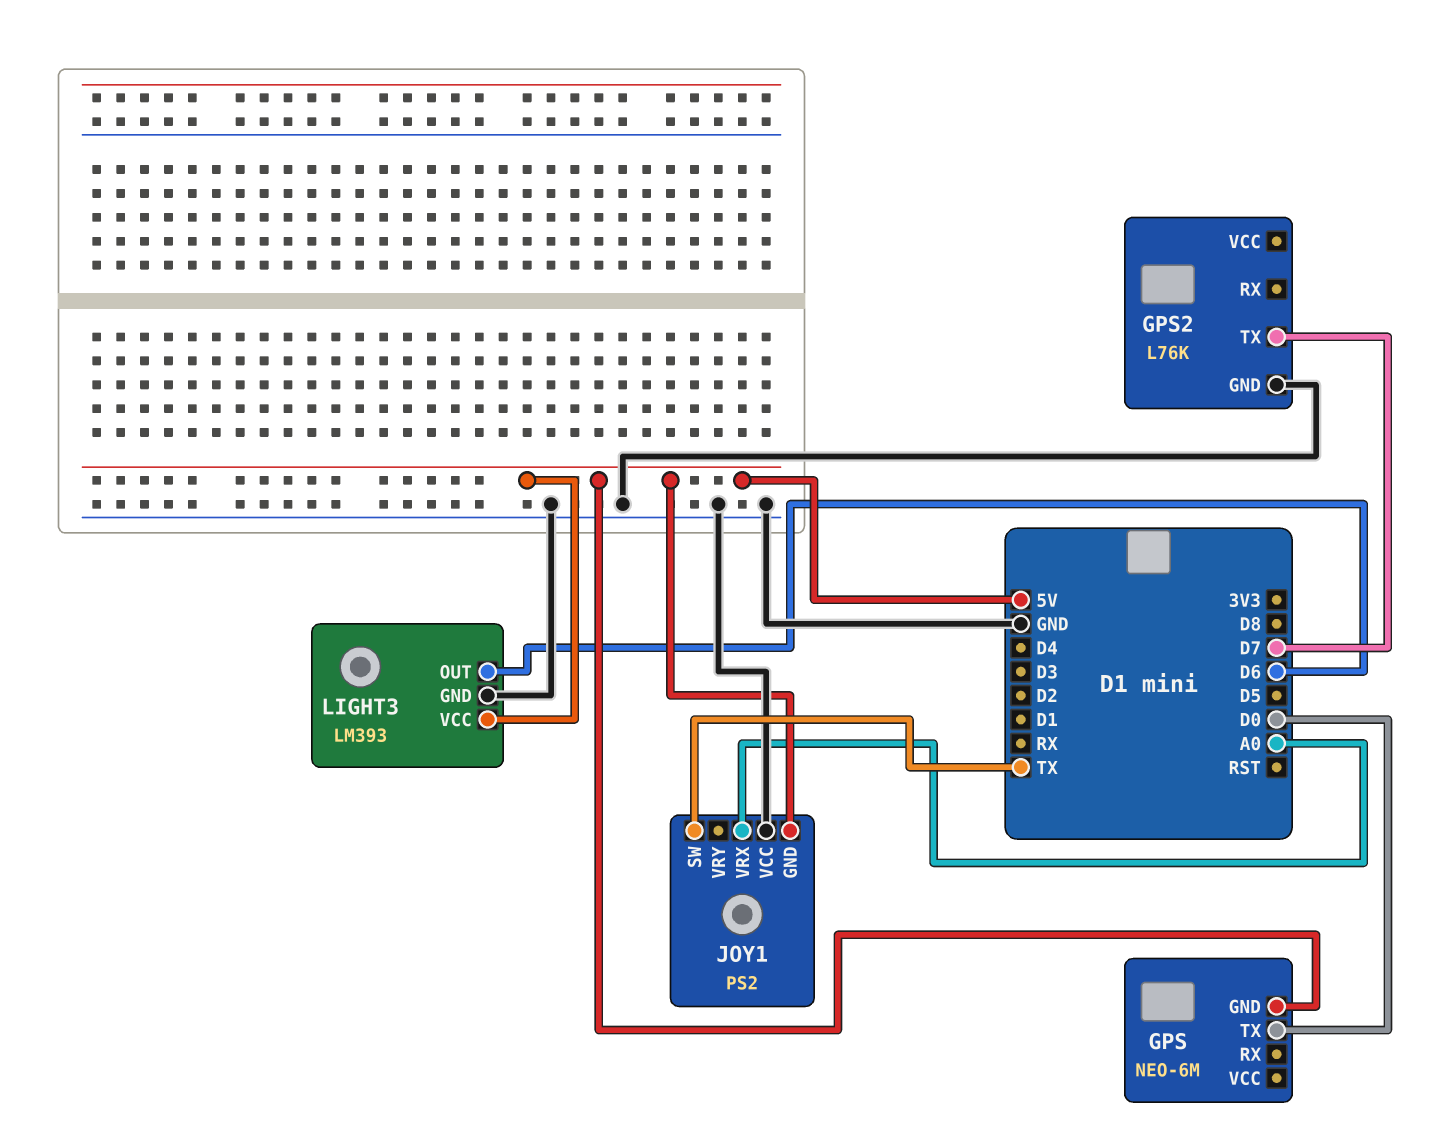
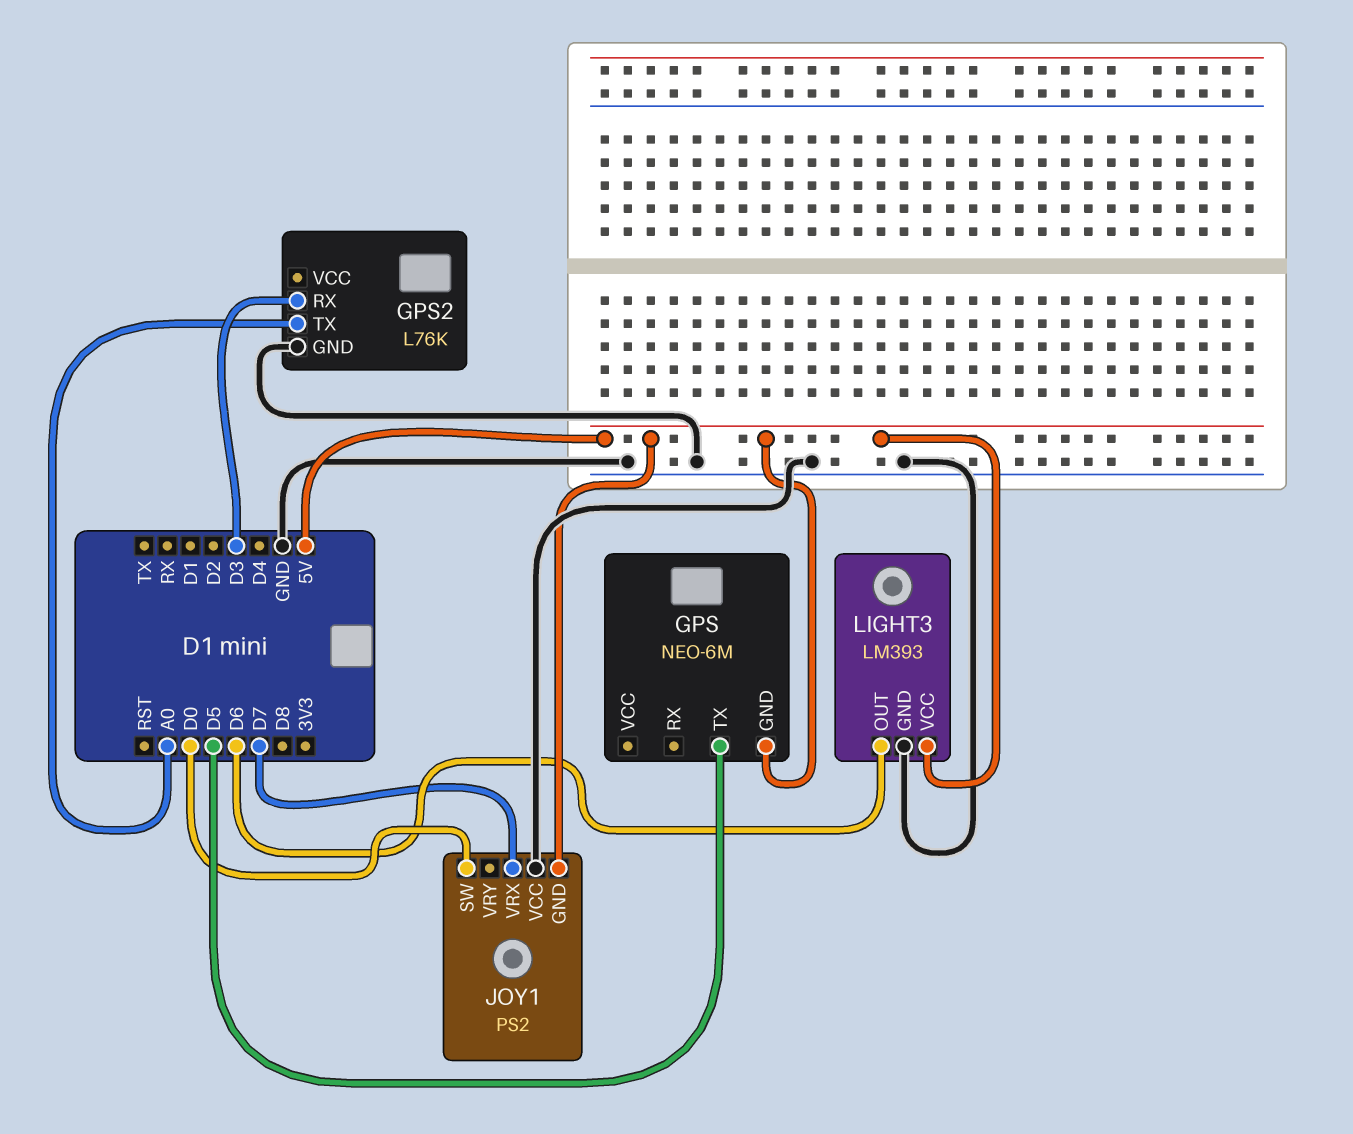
GPS pin TX: D0 -> D5
GPS2 pin RX: none -> D3
GPS2 pin TX: D7 -> A0
JOY1 pin SW: TX -> D0
JOY1 pin VRX: A0 -> D7

